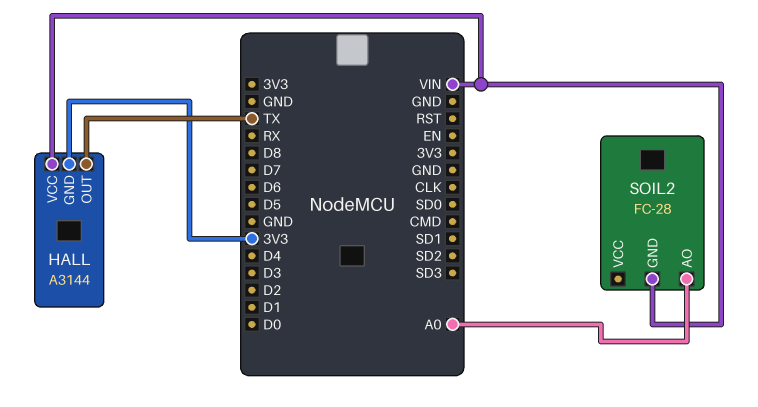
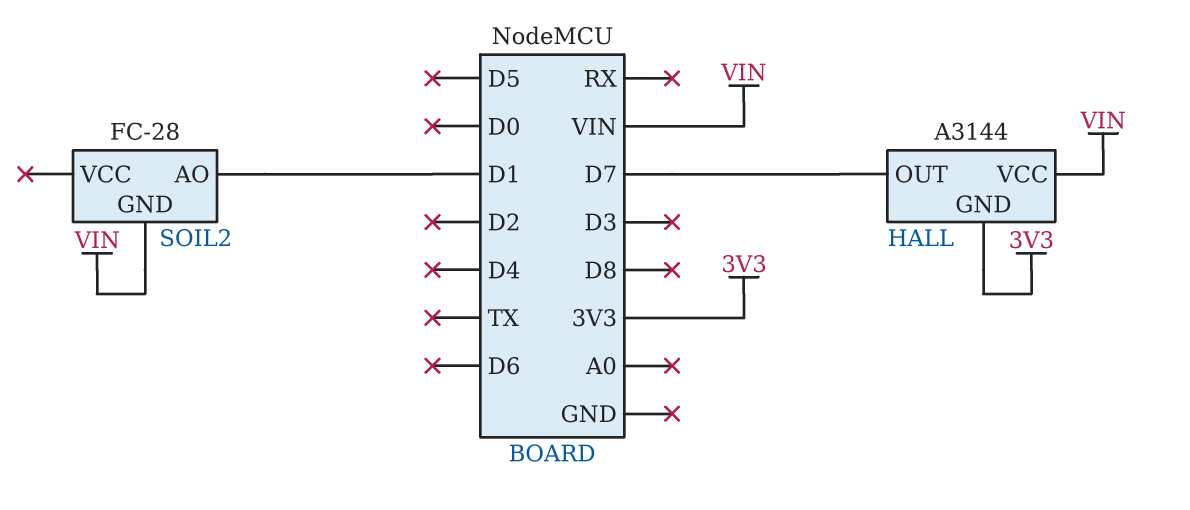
HALL pin OUT: TX -> D7
SOIL2 pin AO: A0 -> D1

